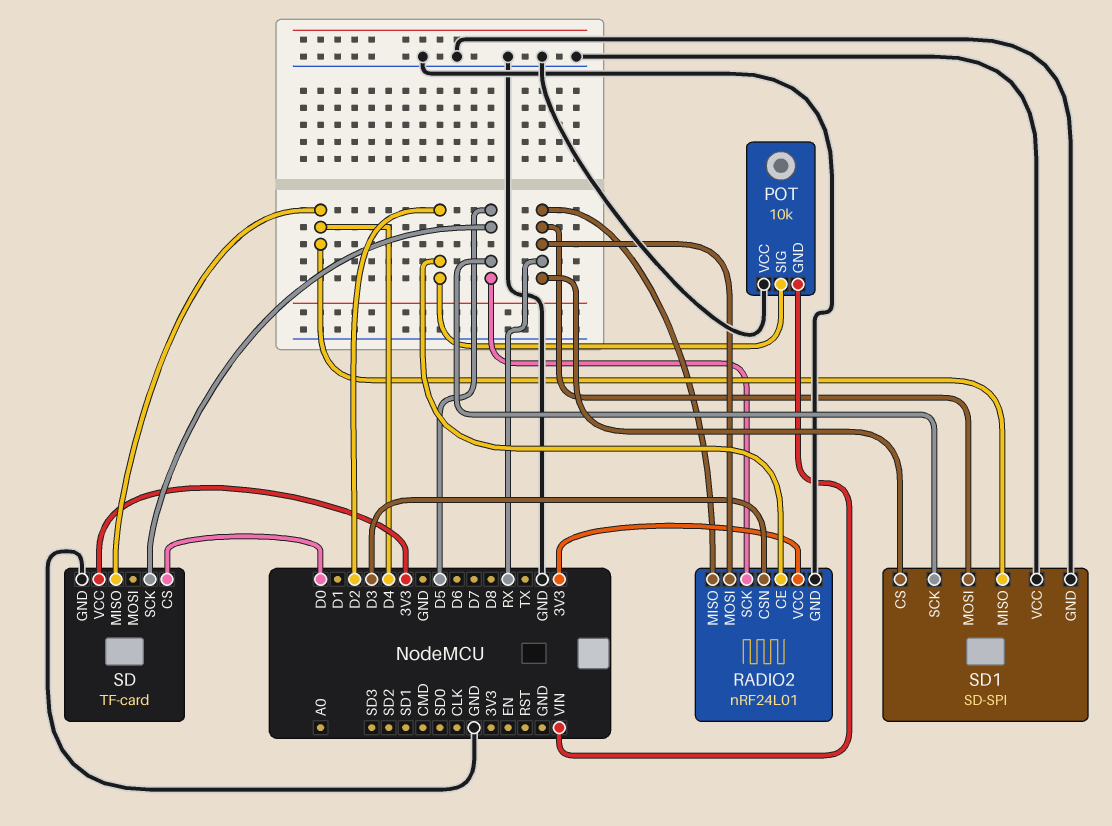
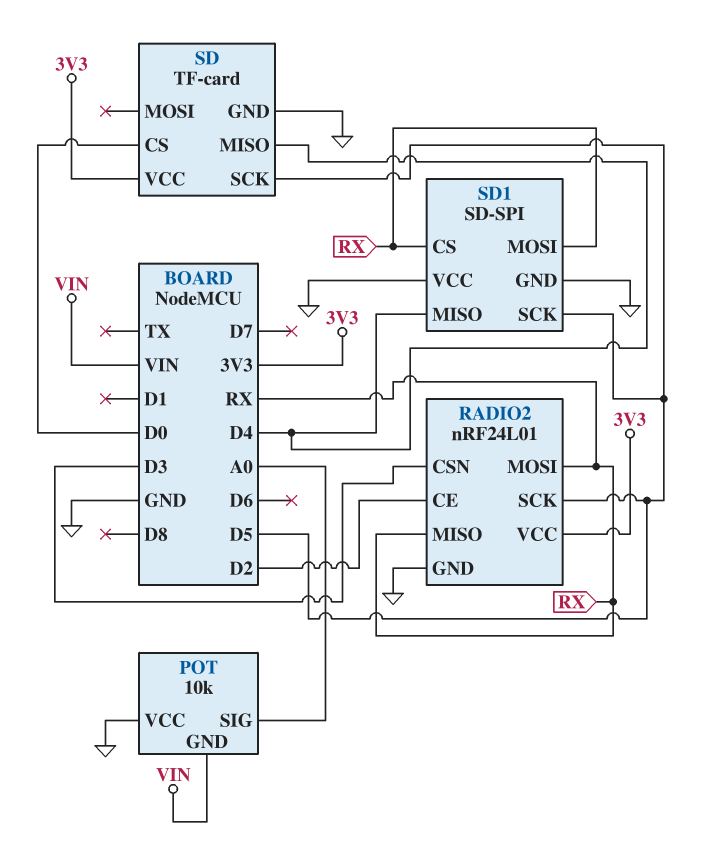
POT pin SIG: D2 -> A0

